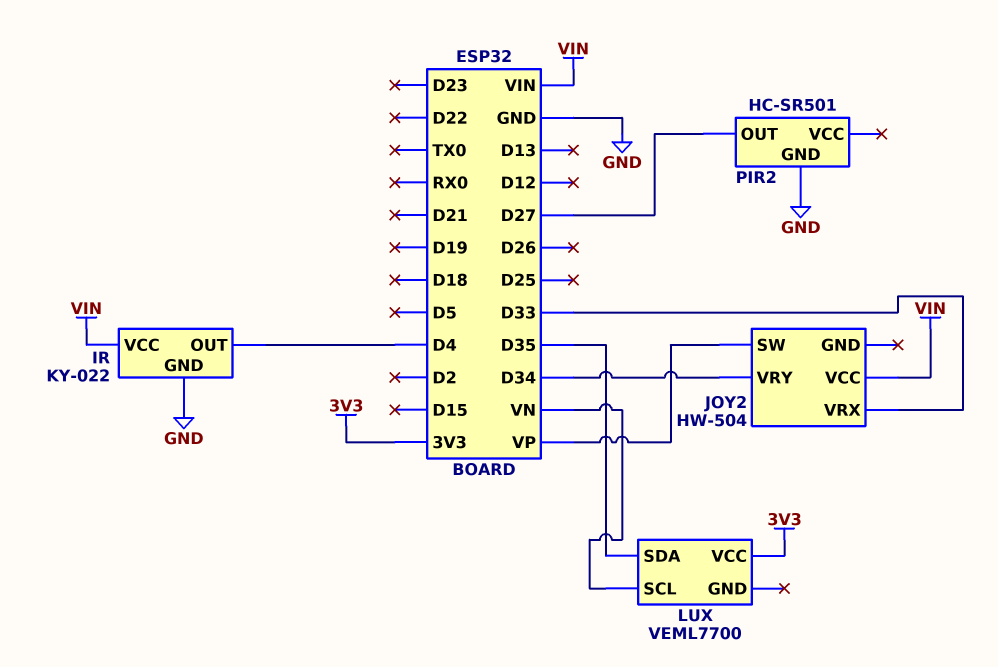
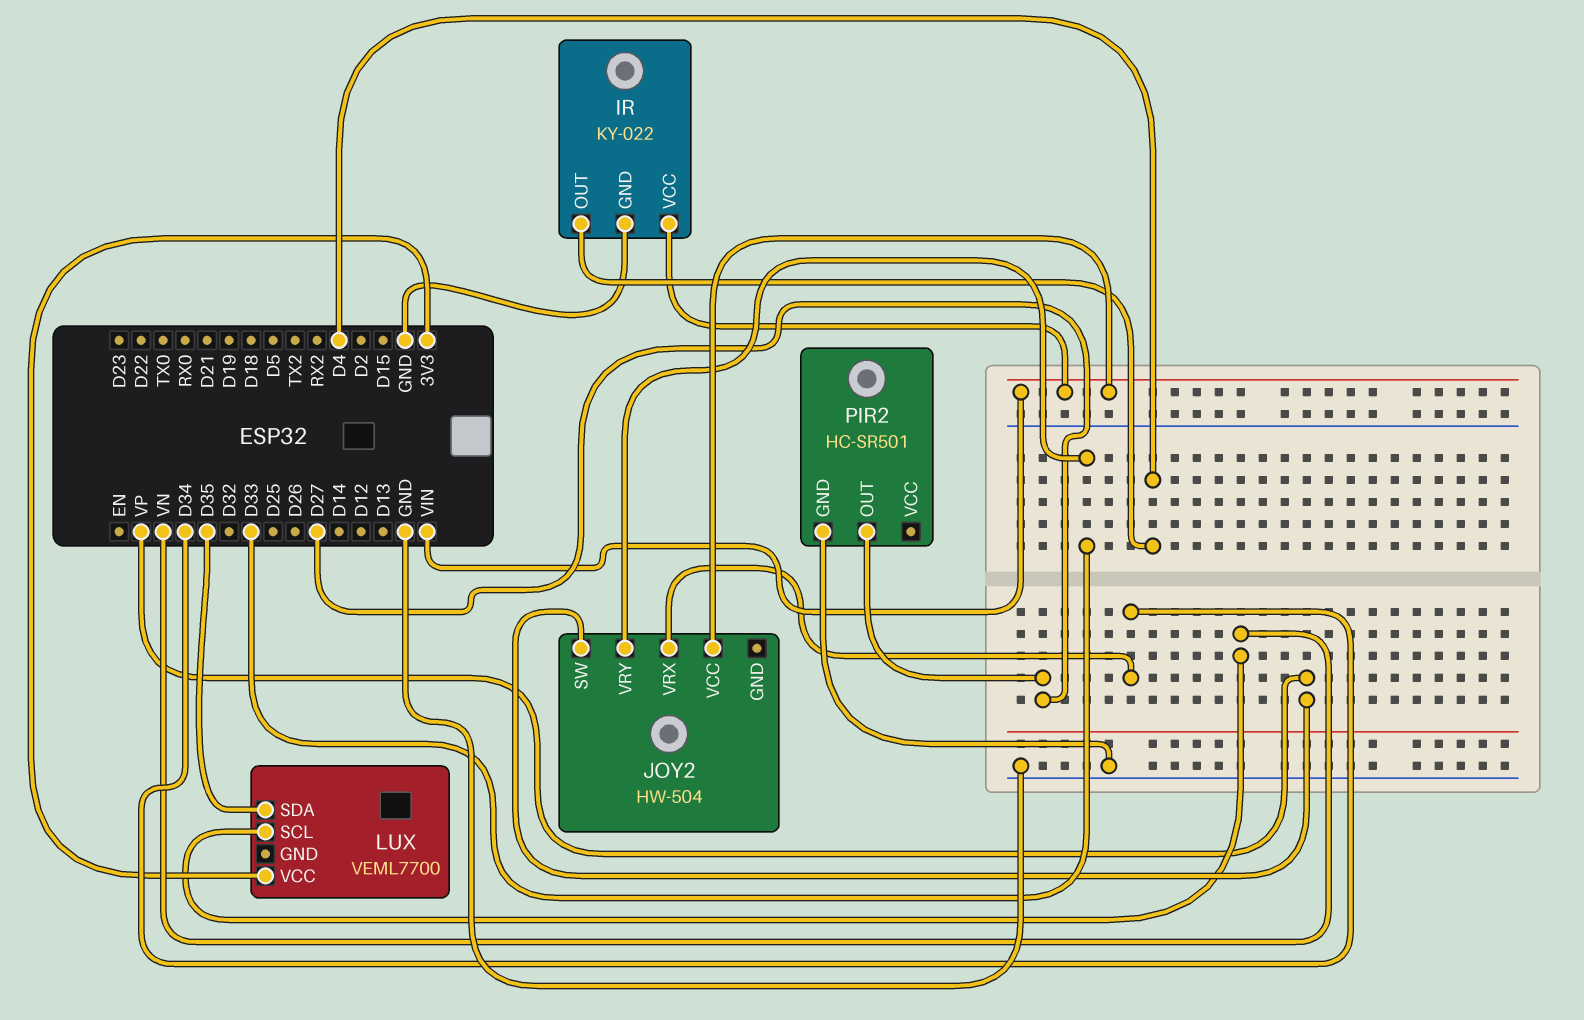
JOY2 pin VRX: D33 -> D34
JOY2 pin VRY: D34 -> D33

